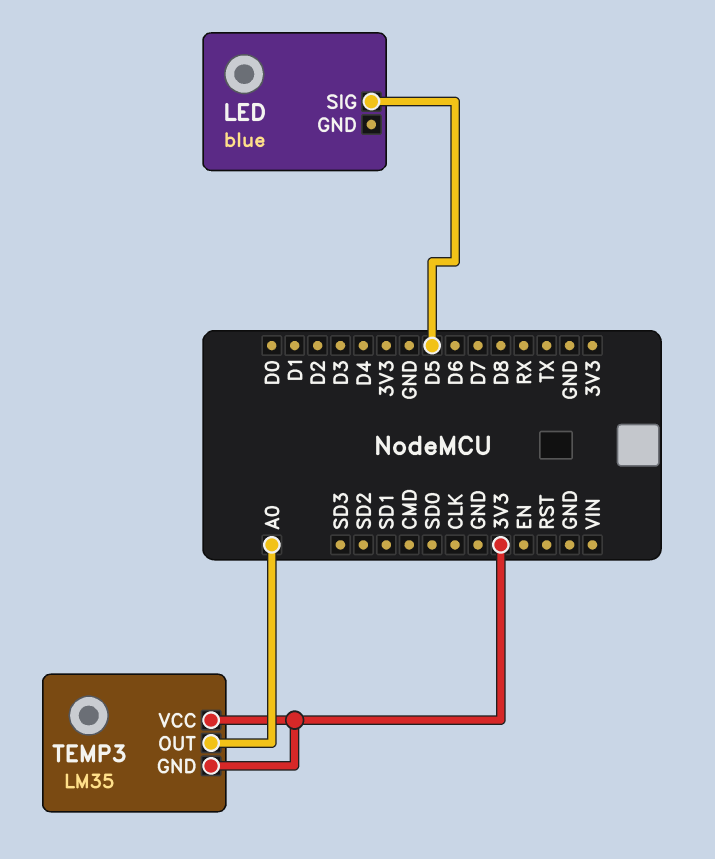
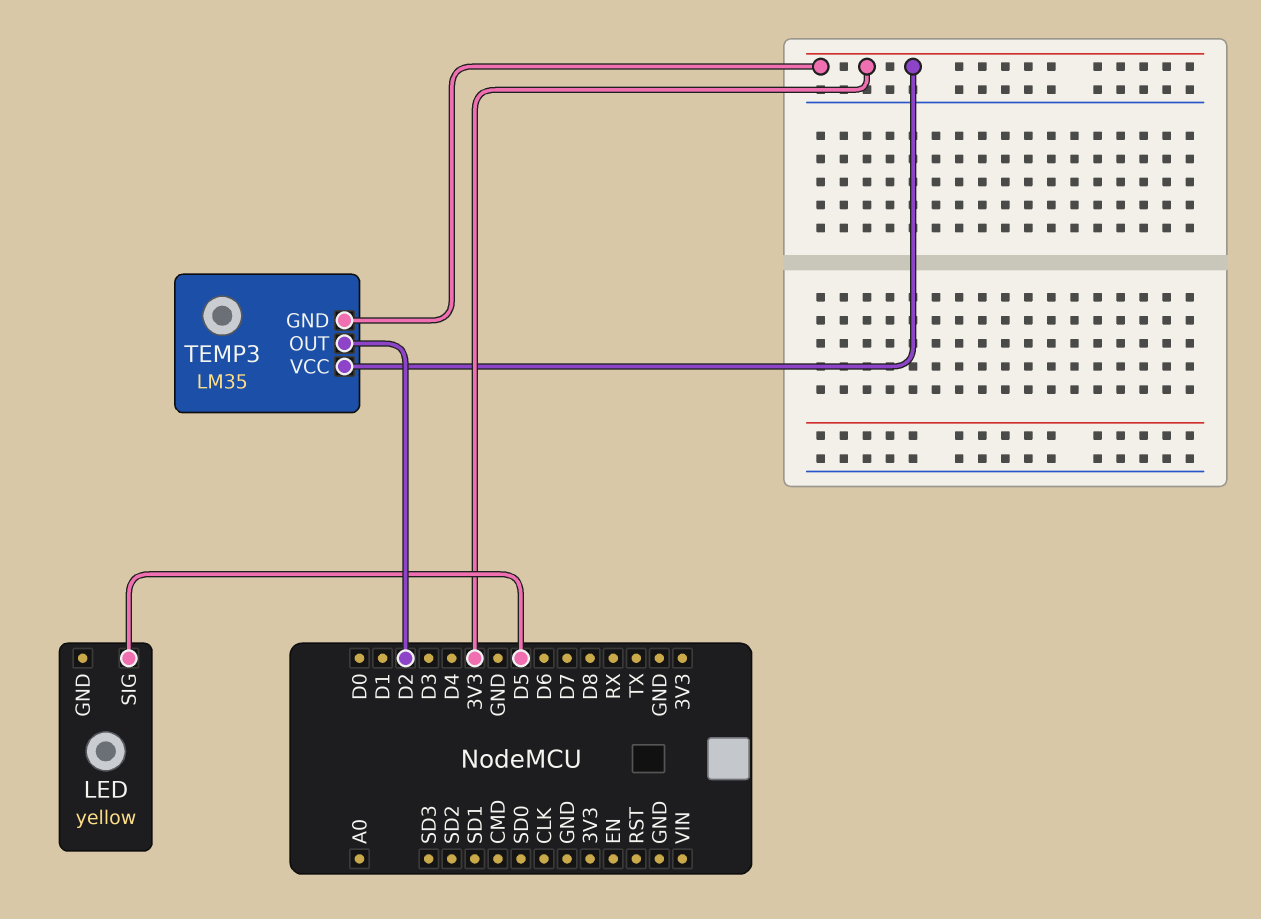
LED: blue -> yellow
TEMP3 pin OUT: A0 -> D2

